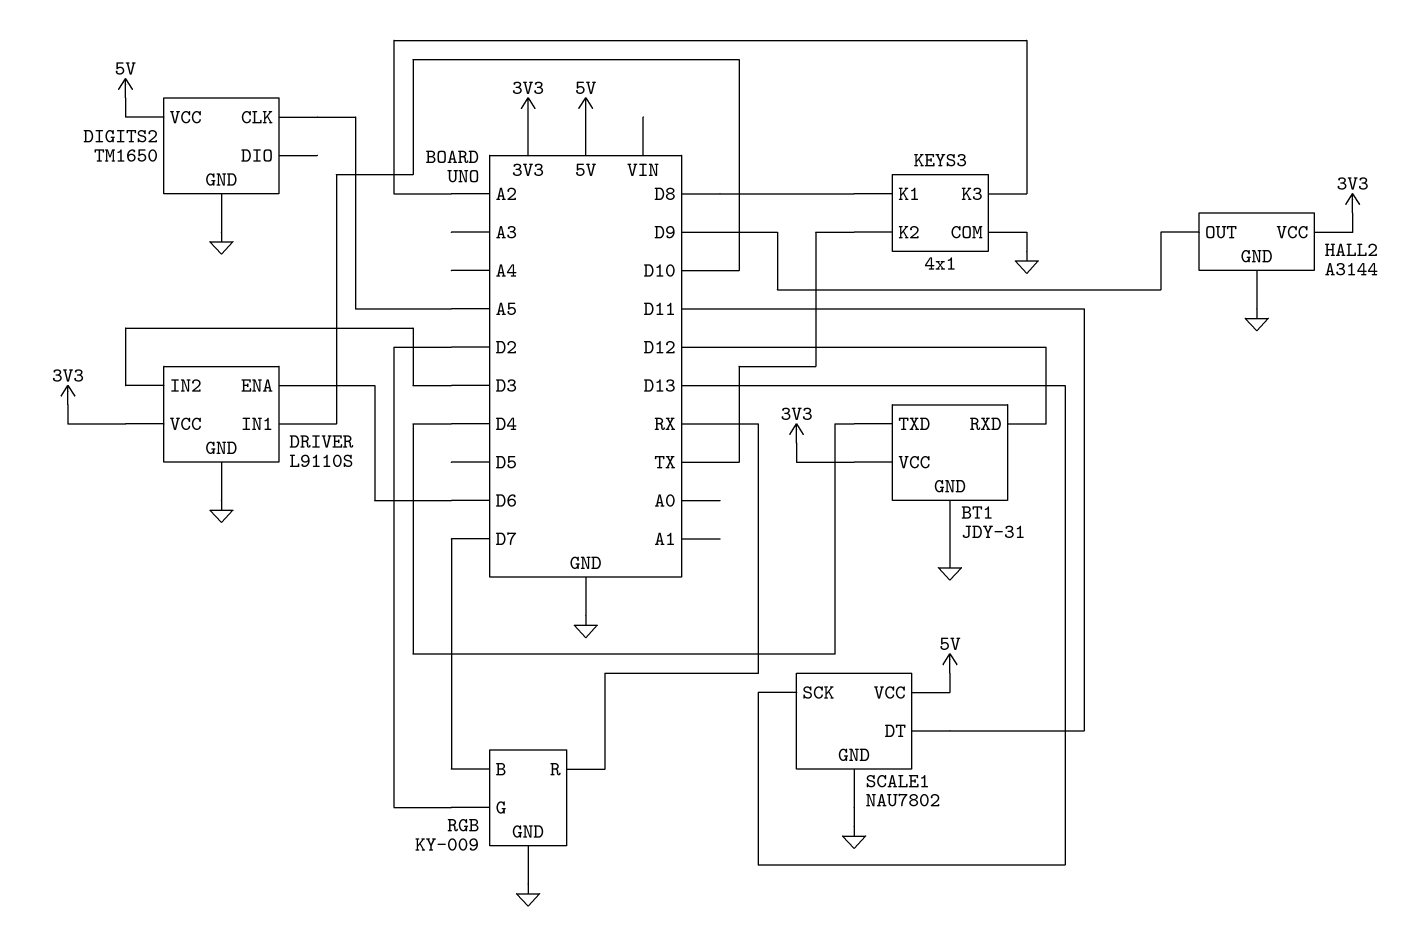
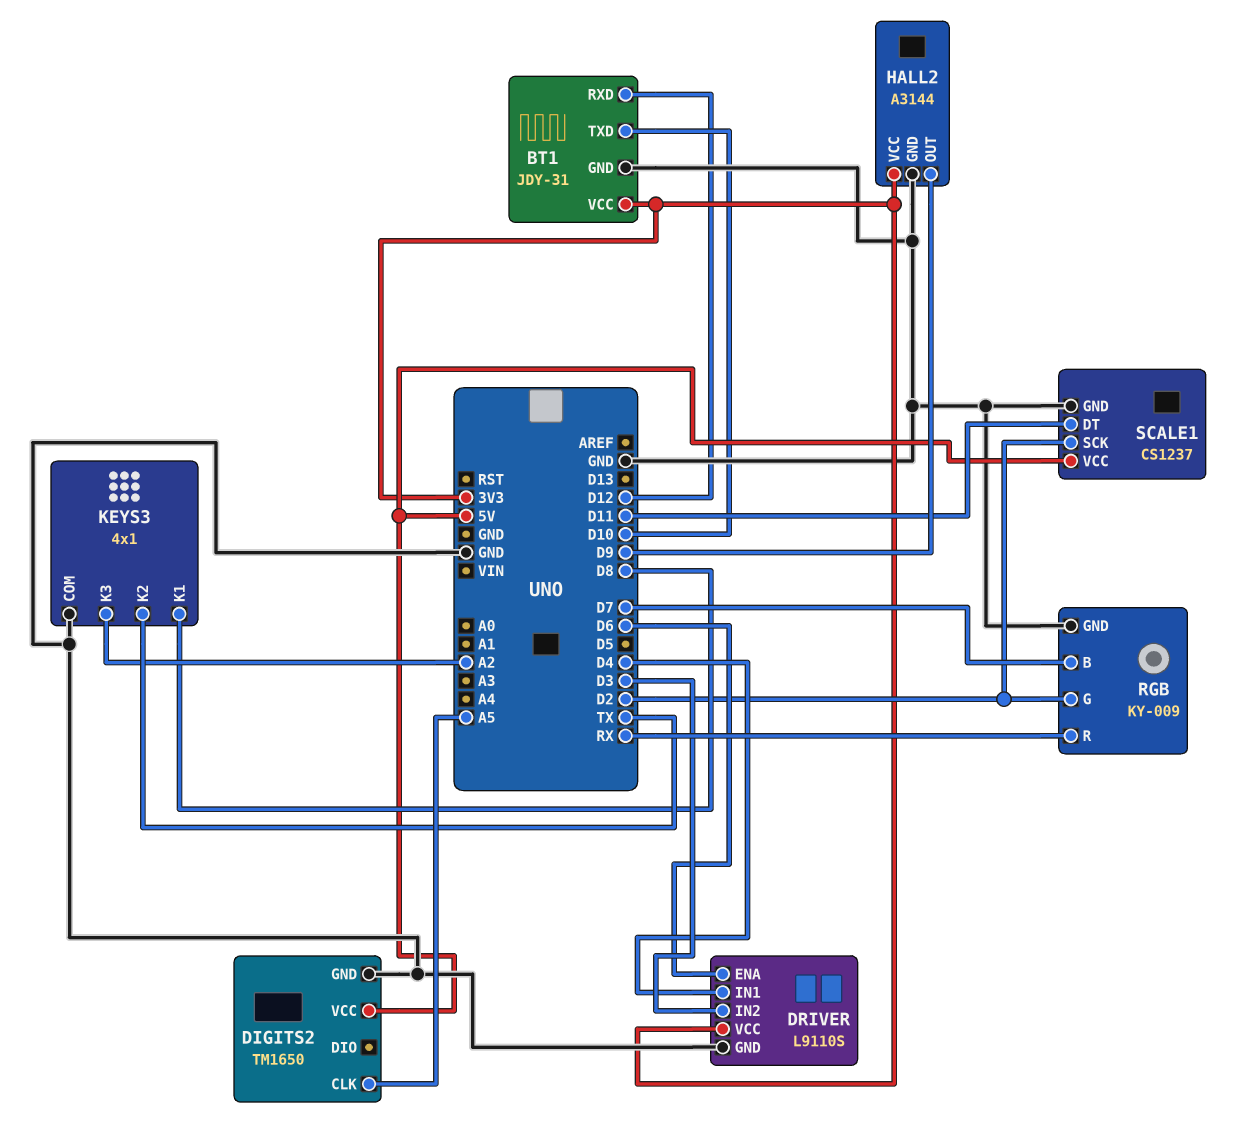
BT1 pin TXD: D4 -> D10
DRIVER pin IN1: D10 -> D4
SCALE1: NAU7802 -> CS1237
SCALE1 pin SCK: D13 -> D2

